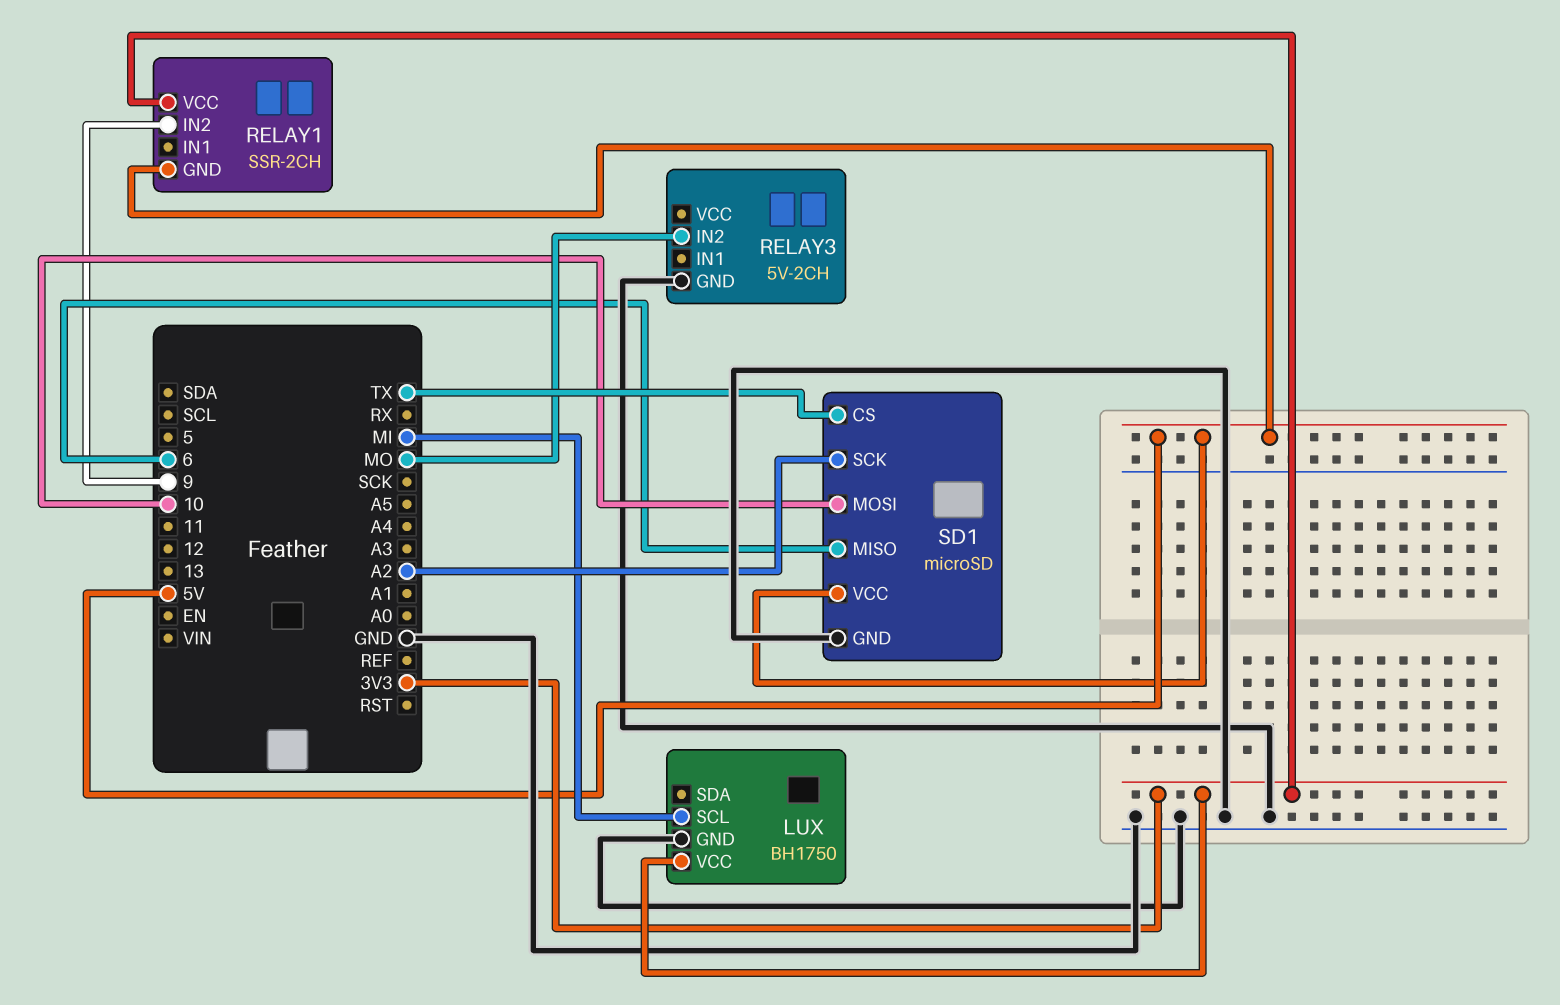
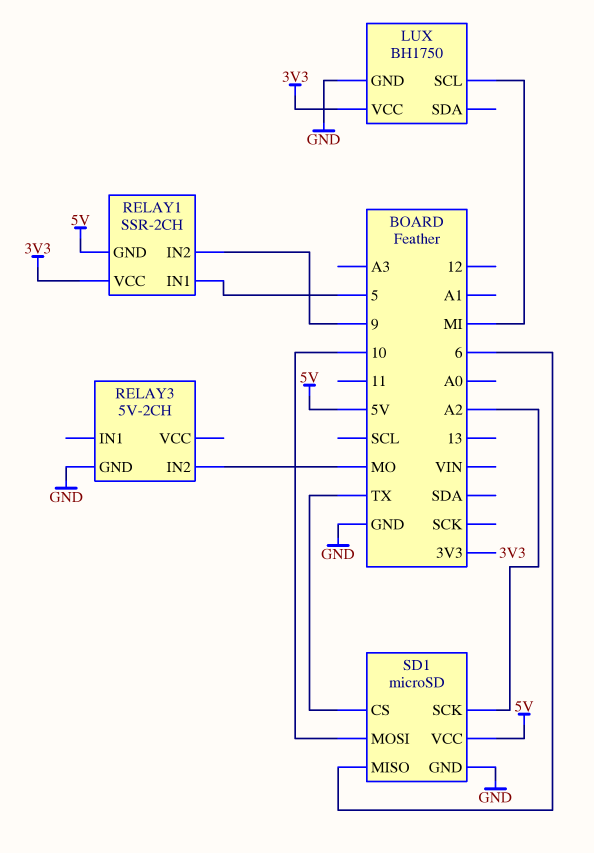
RELAY1 pin IN1: none -> 5

